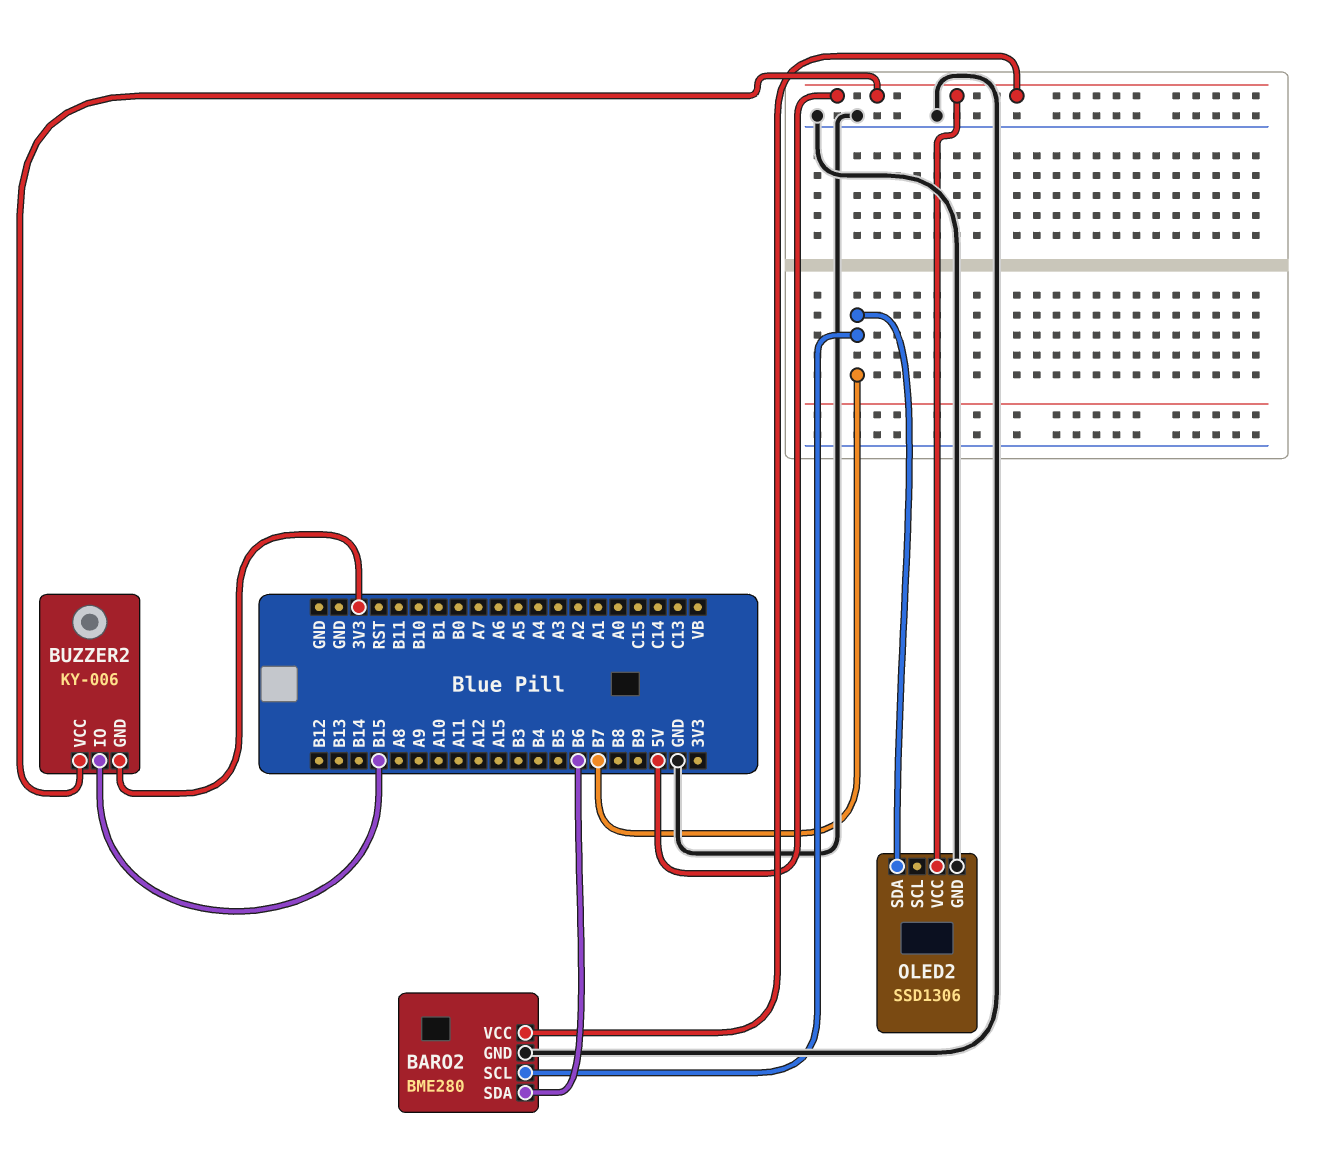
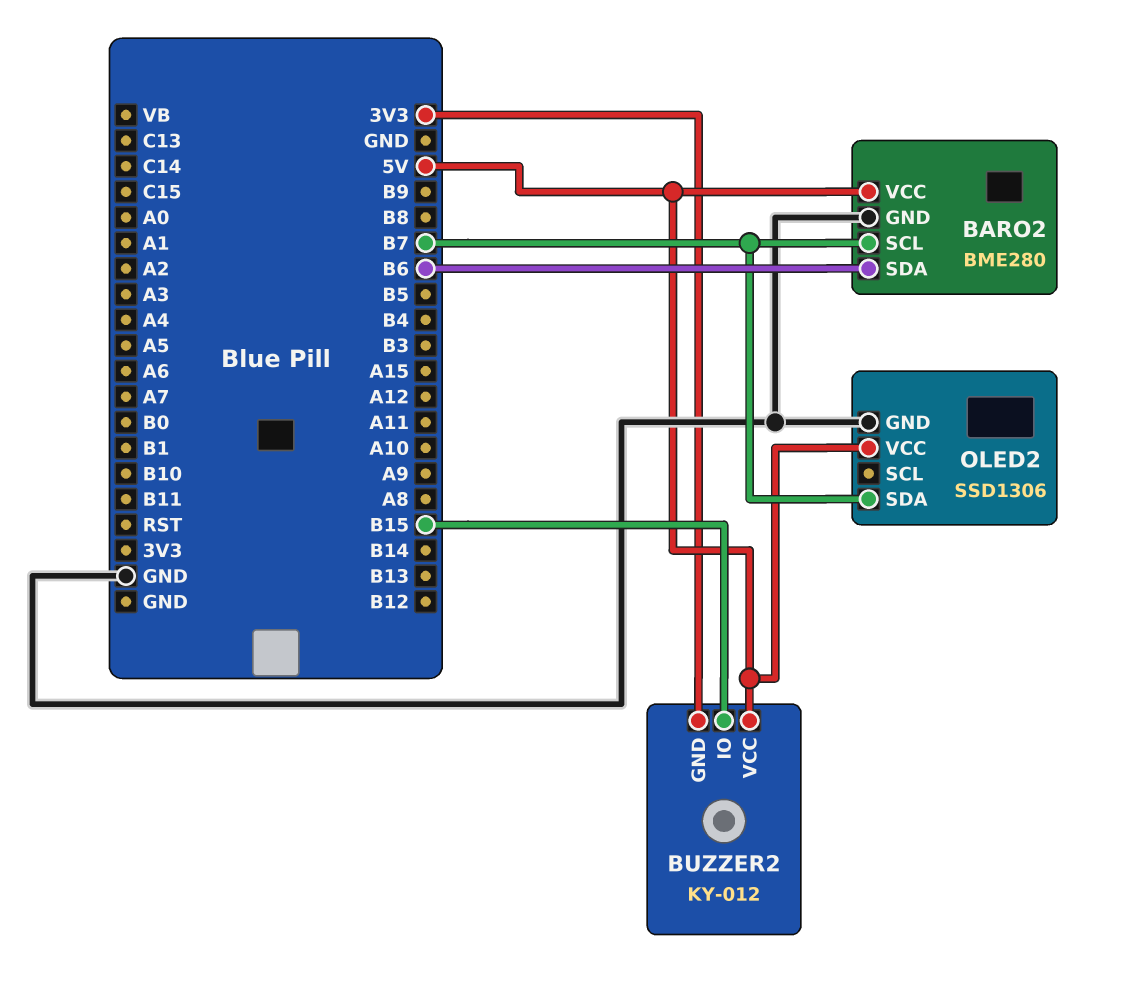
BUZZER2: KY-006 -> KY-012

